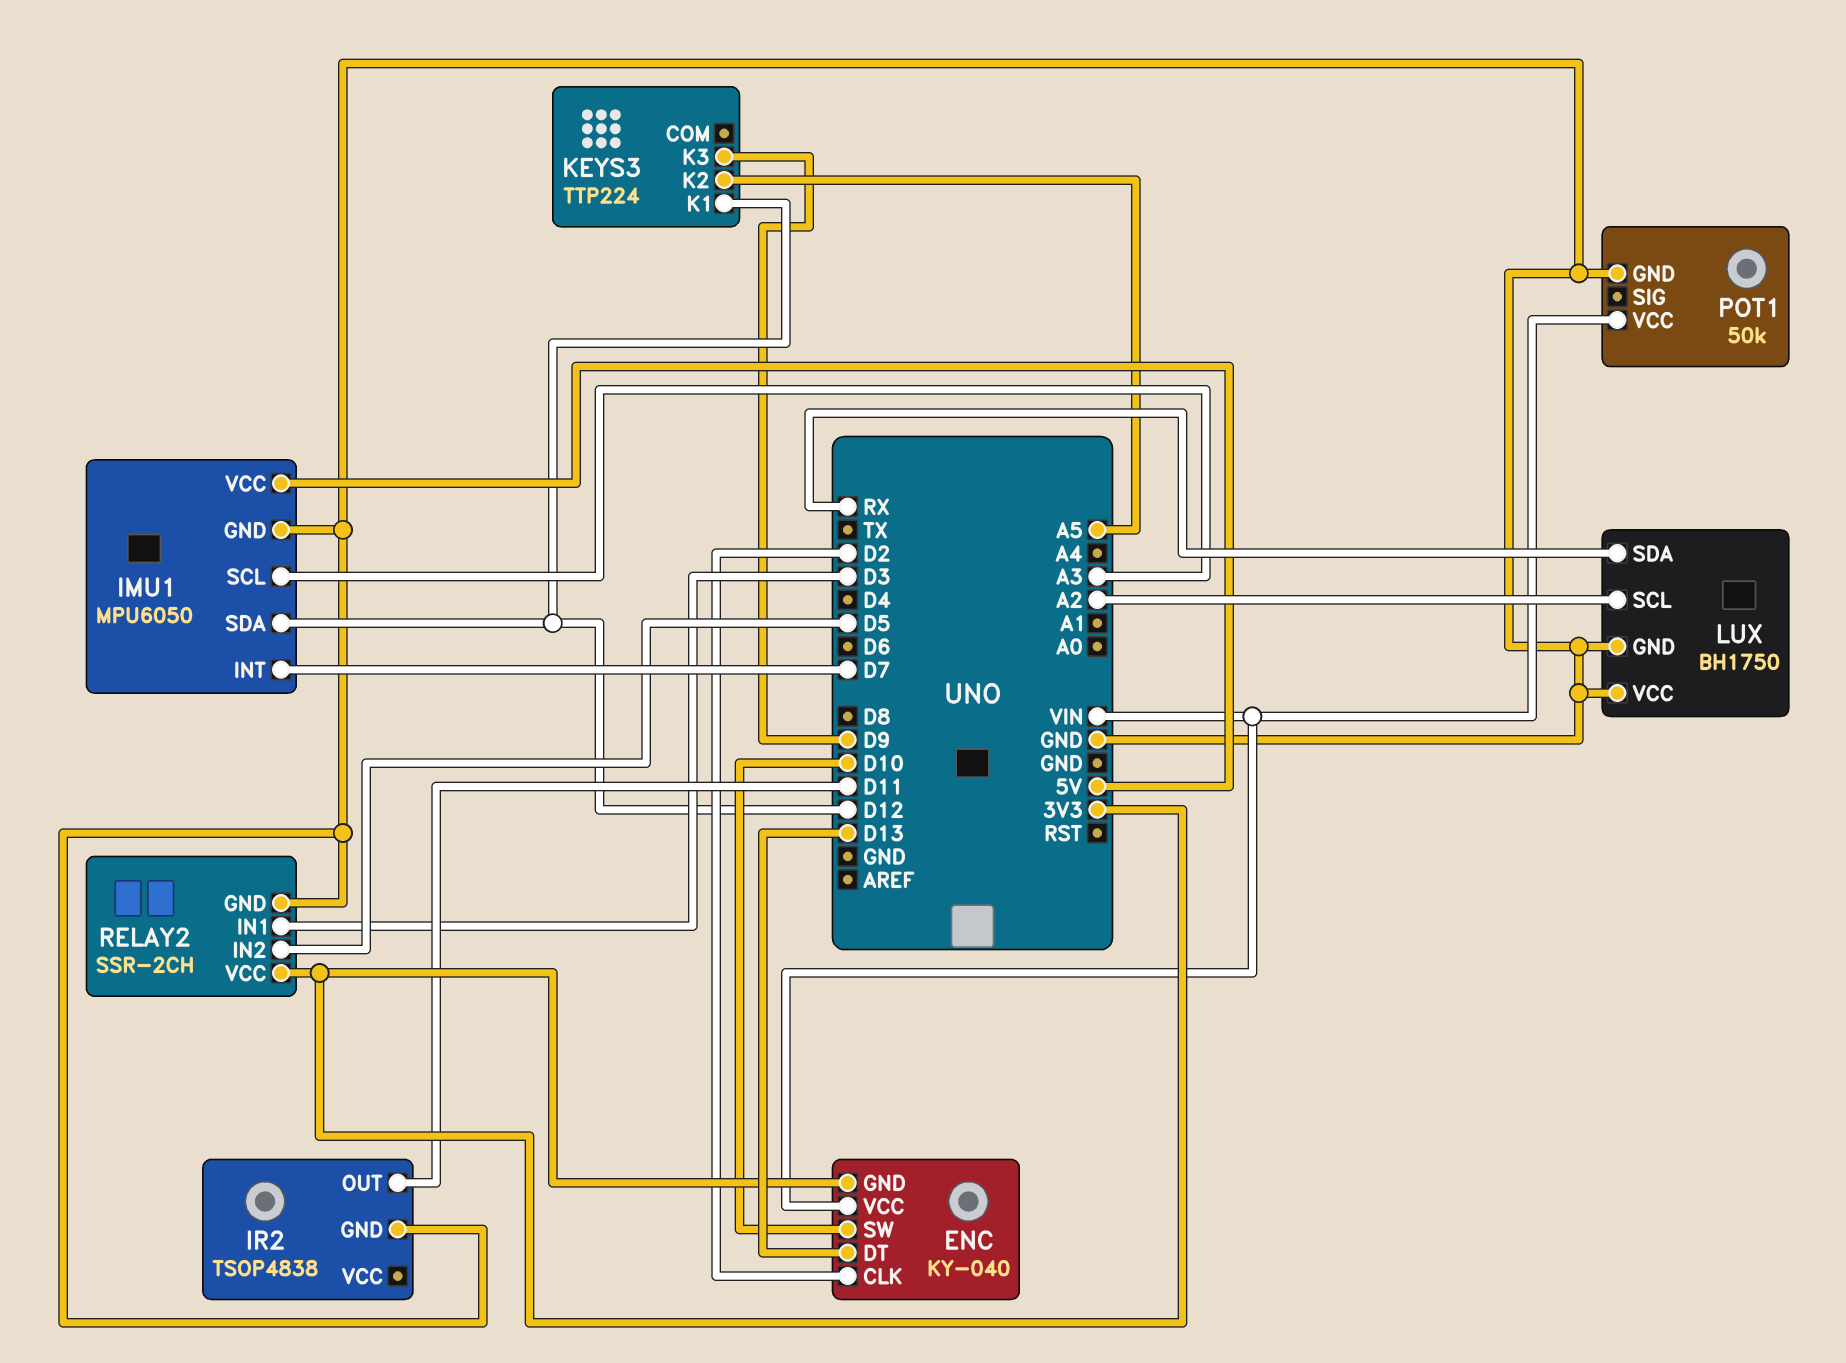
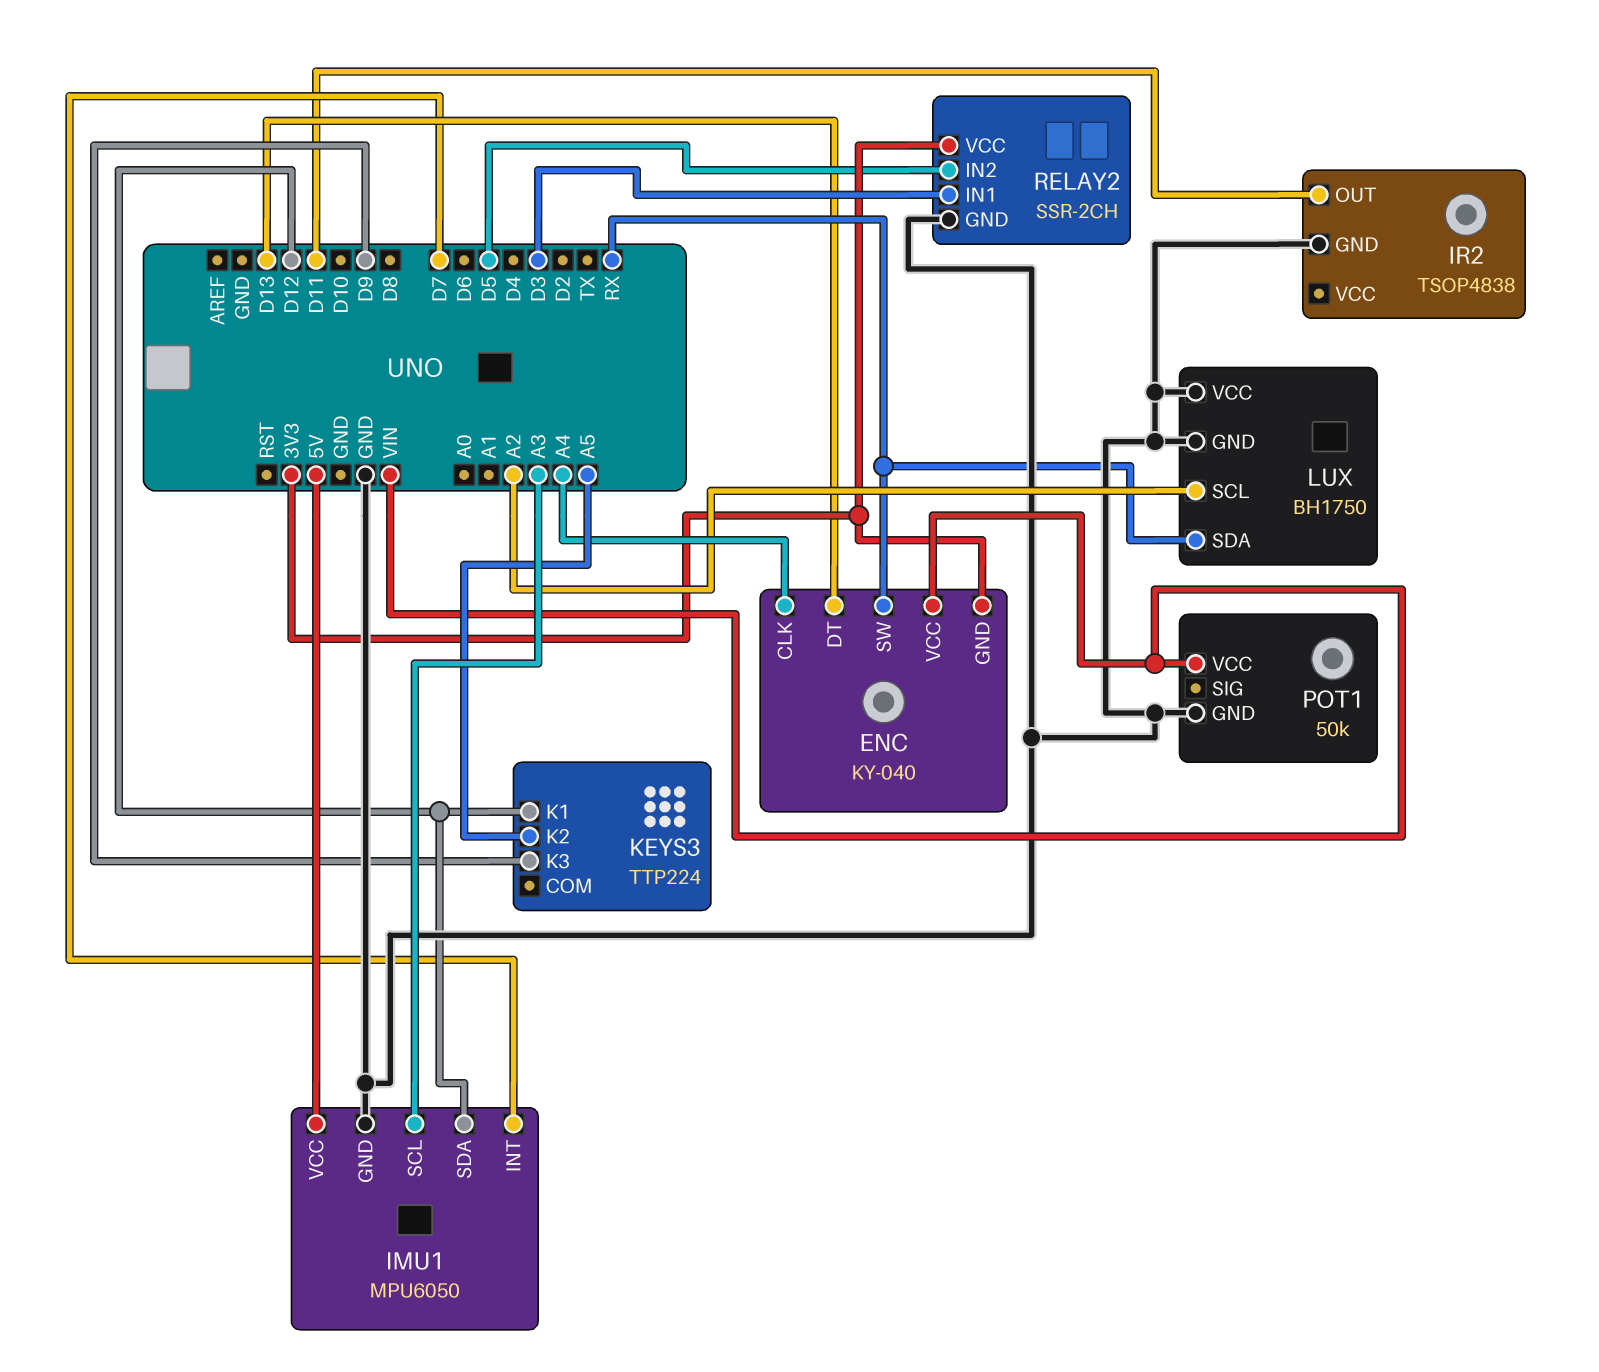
ENC pin CLK: D2 -> A4
ENC pin SW: D10 -> RX

